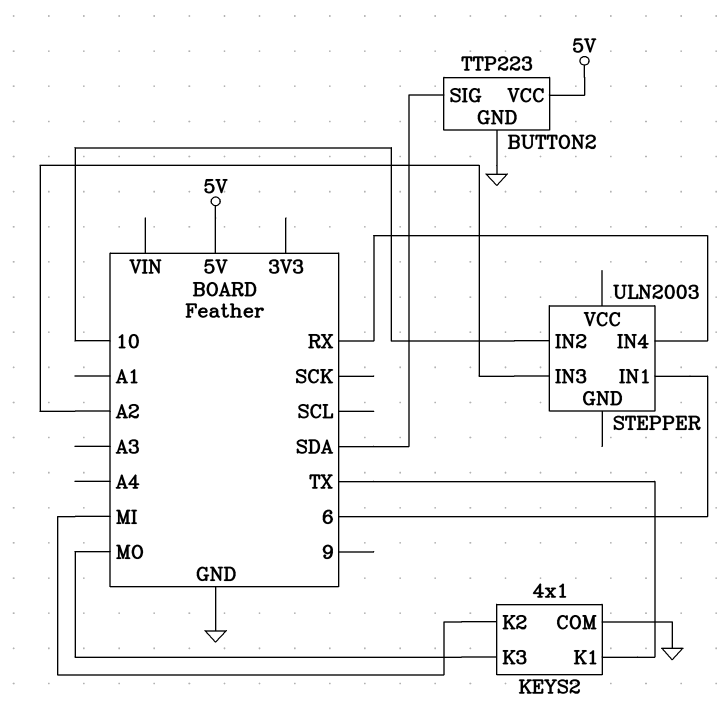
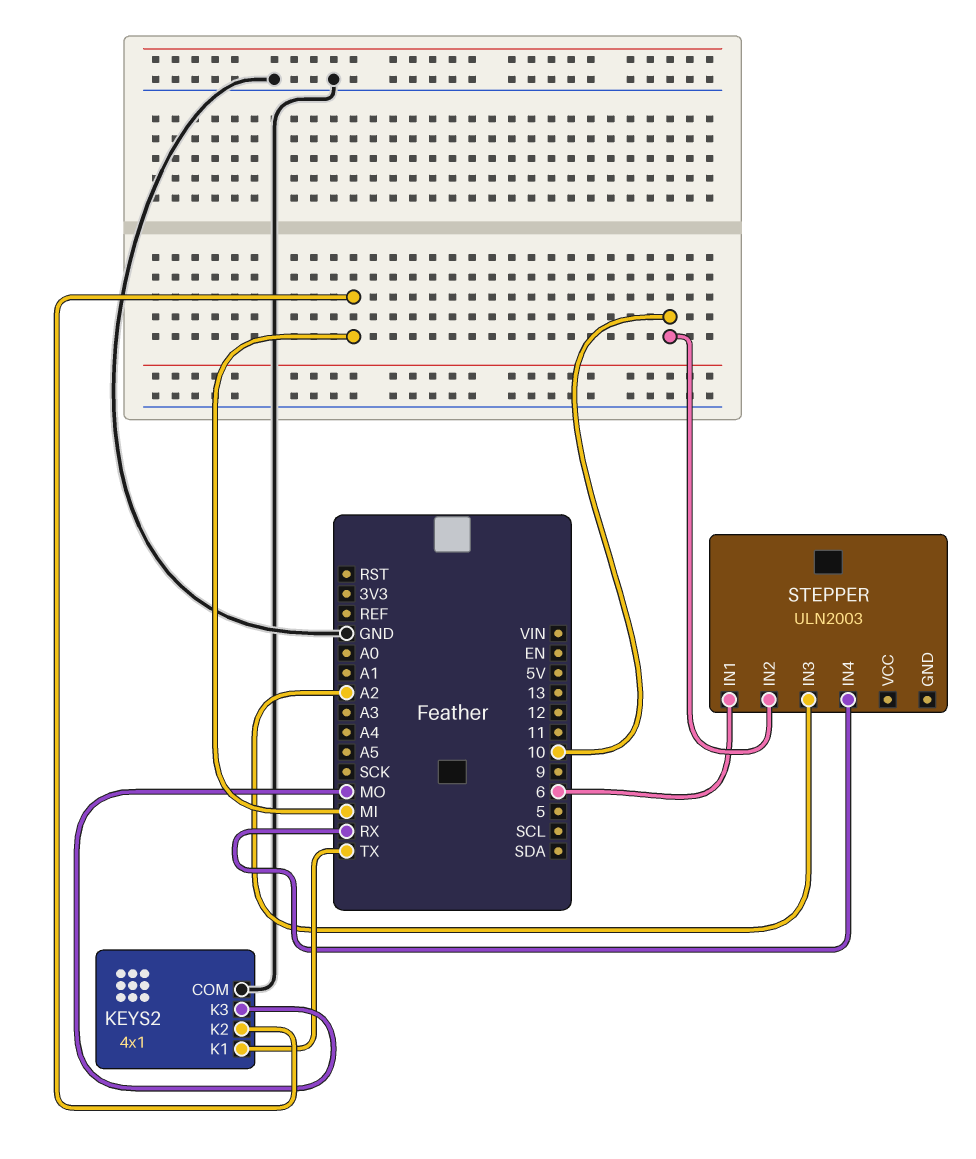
BUTTON2: TTP223 -> none
BUTTON2 pin GND: GND -> none
BUTTON2 pin SIG: SDA -> none
BUTTON2 pin VCC: 5V -> none

